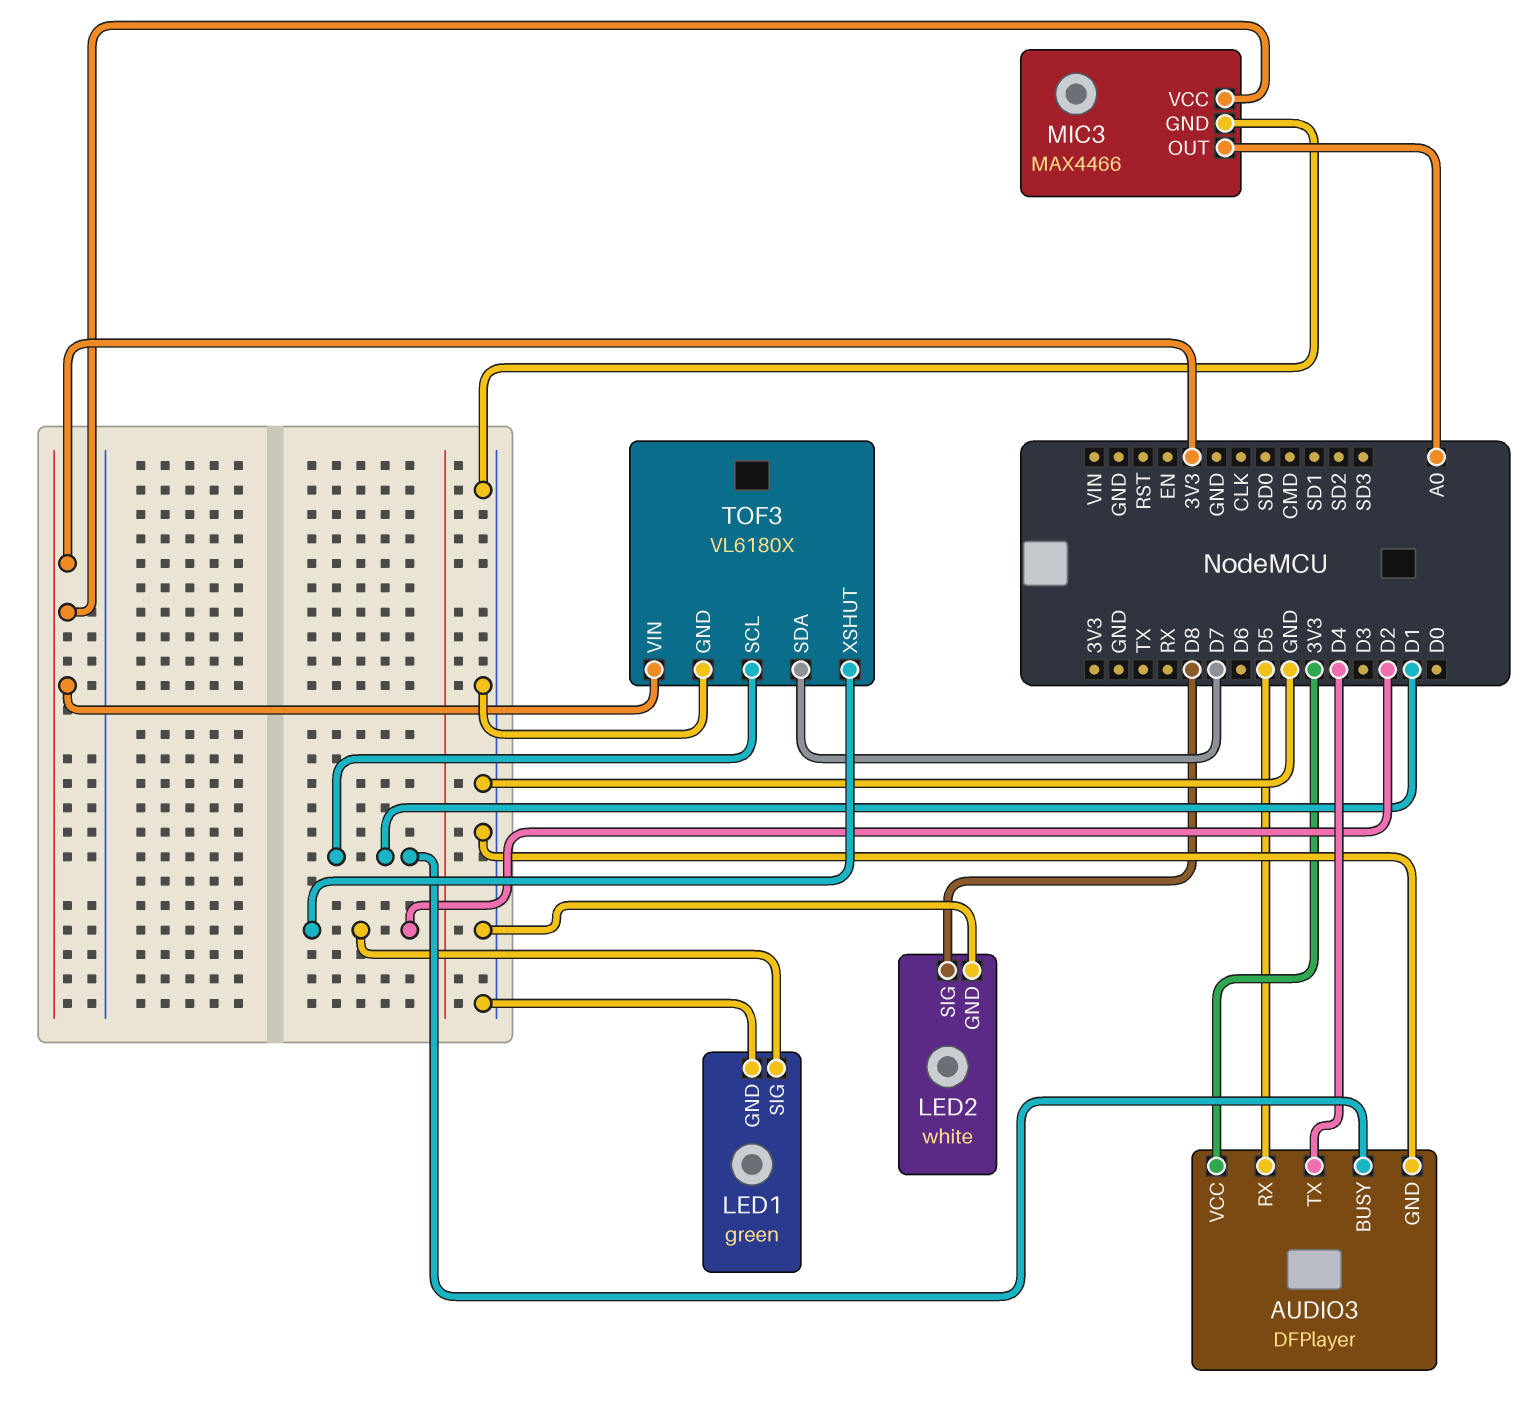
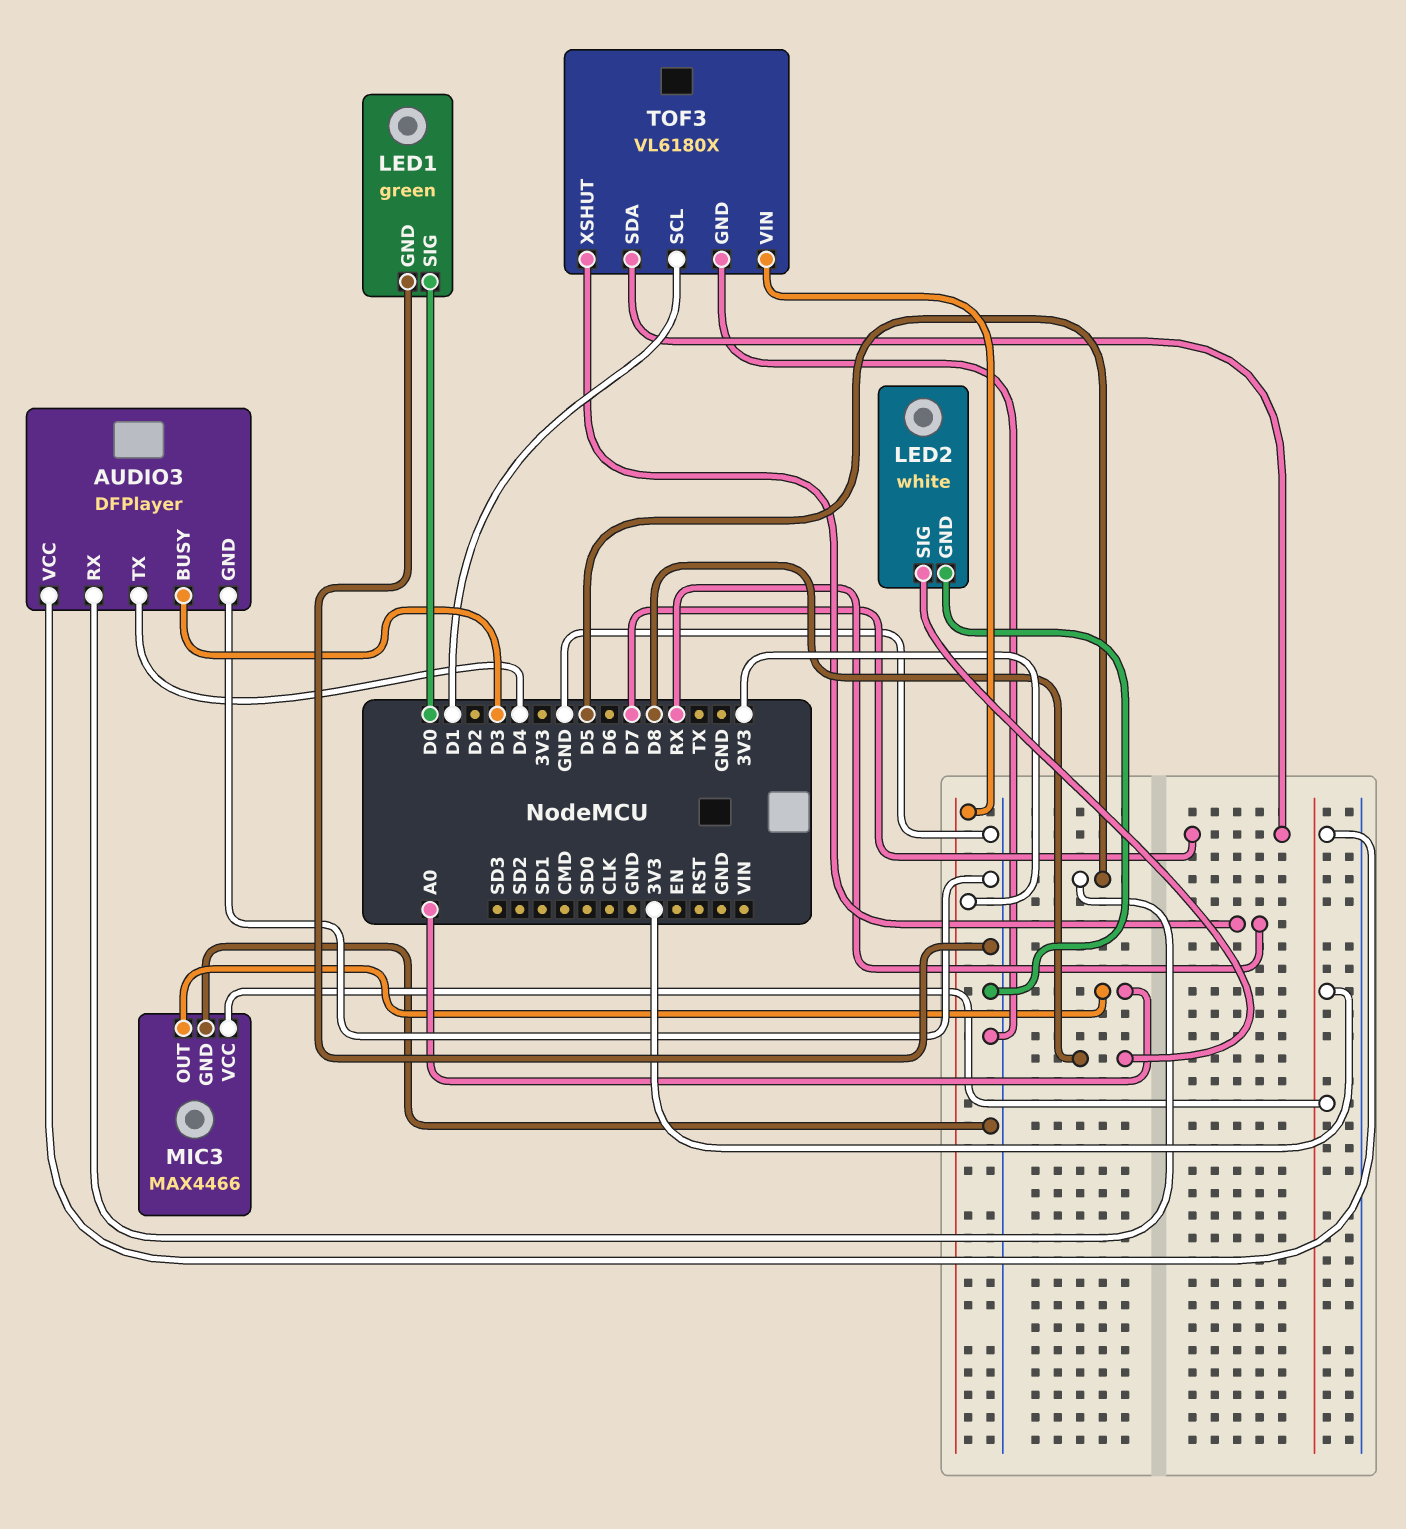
AUDIO3 pin BUSY: D1 -> D3
LED1 pin SIG: D2 -> D0
TOF3 pin XSHUT: D2 -> RX

